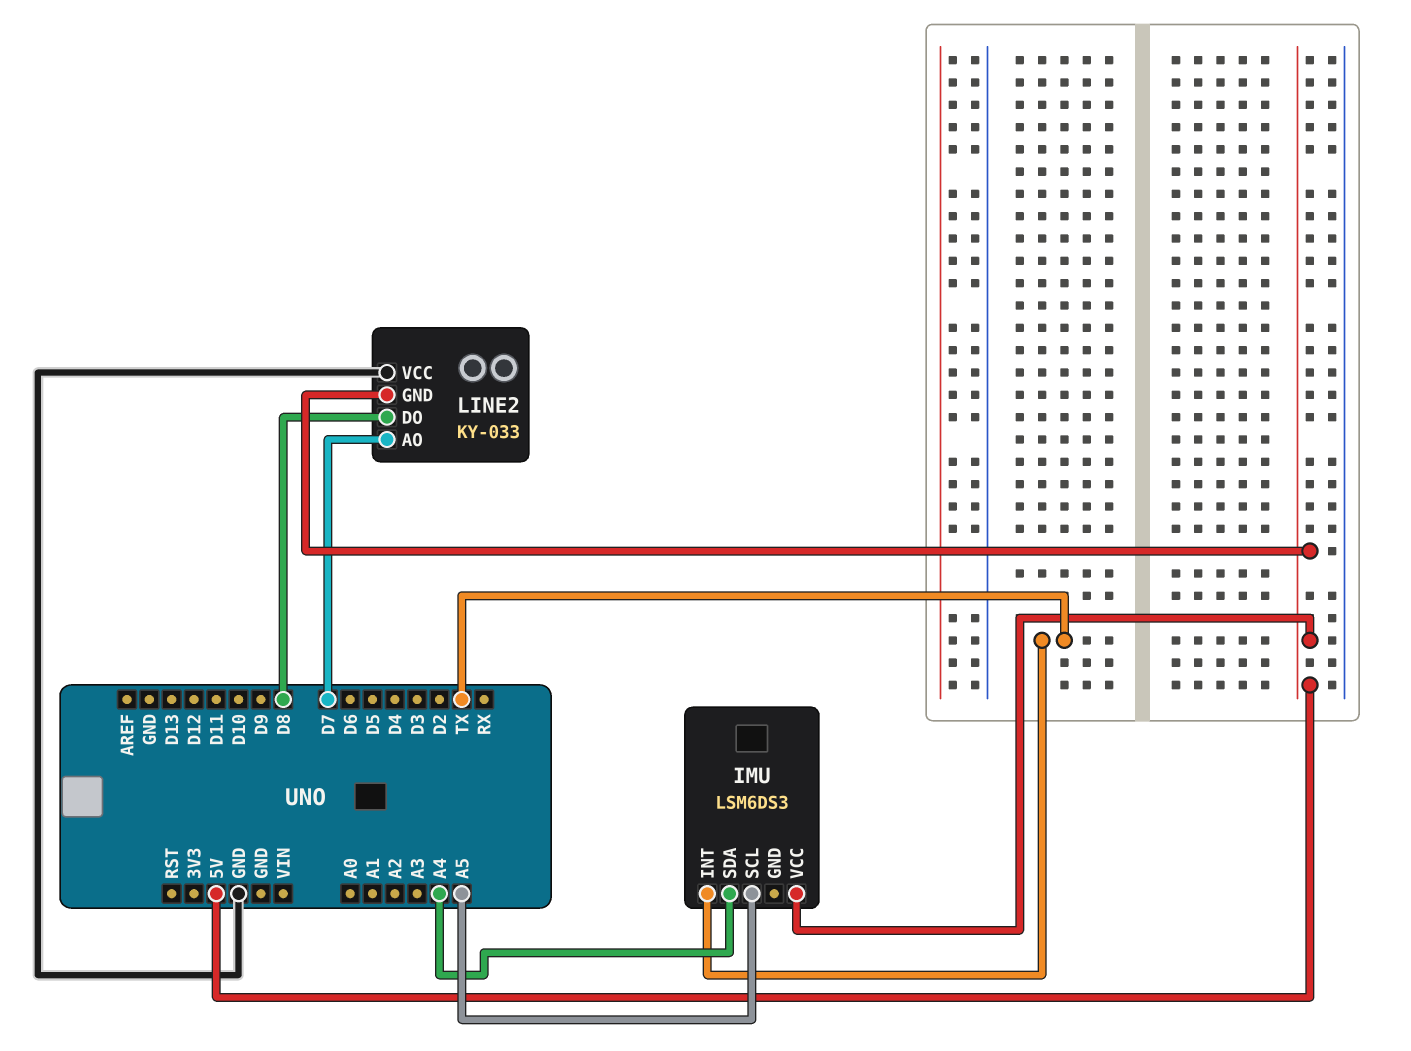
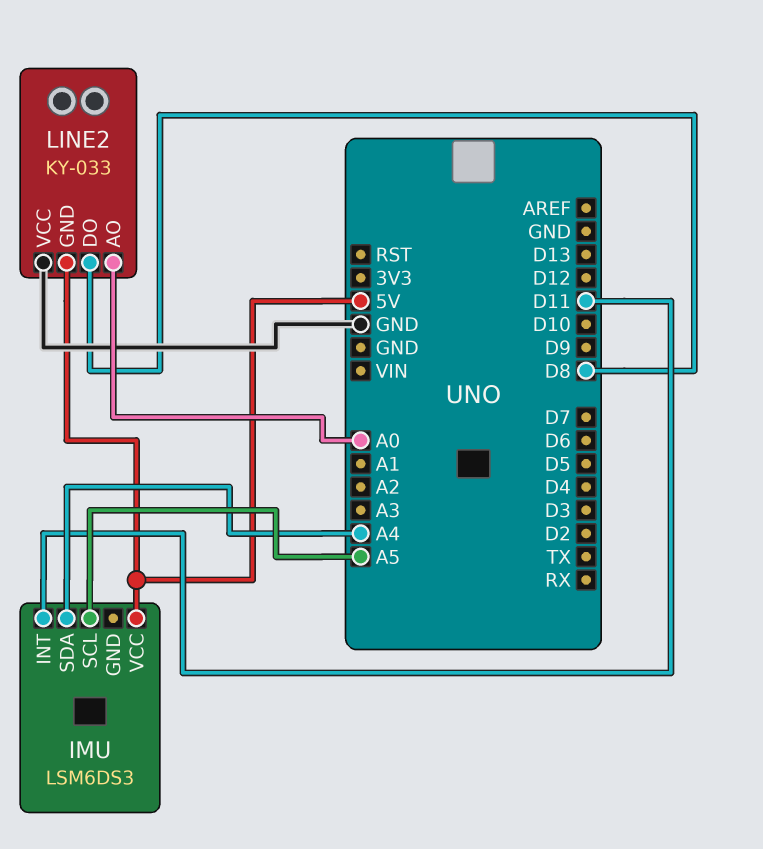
IMU pin INT: TX -> D11
LINE2 pin AO: D7 -> A0

